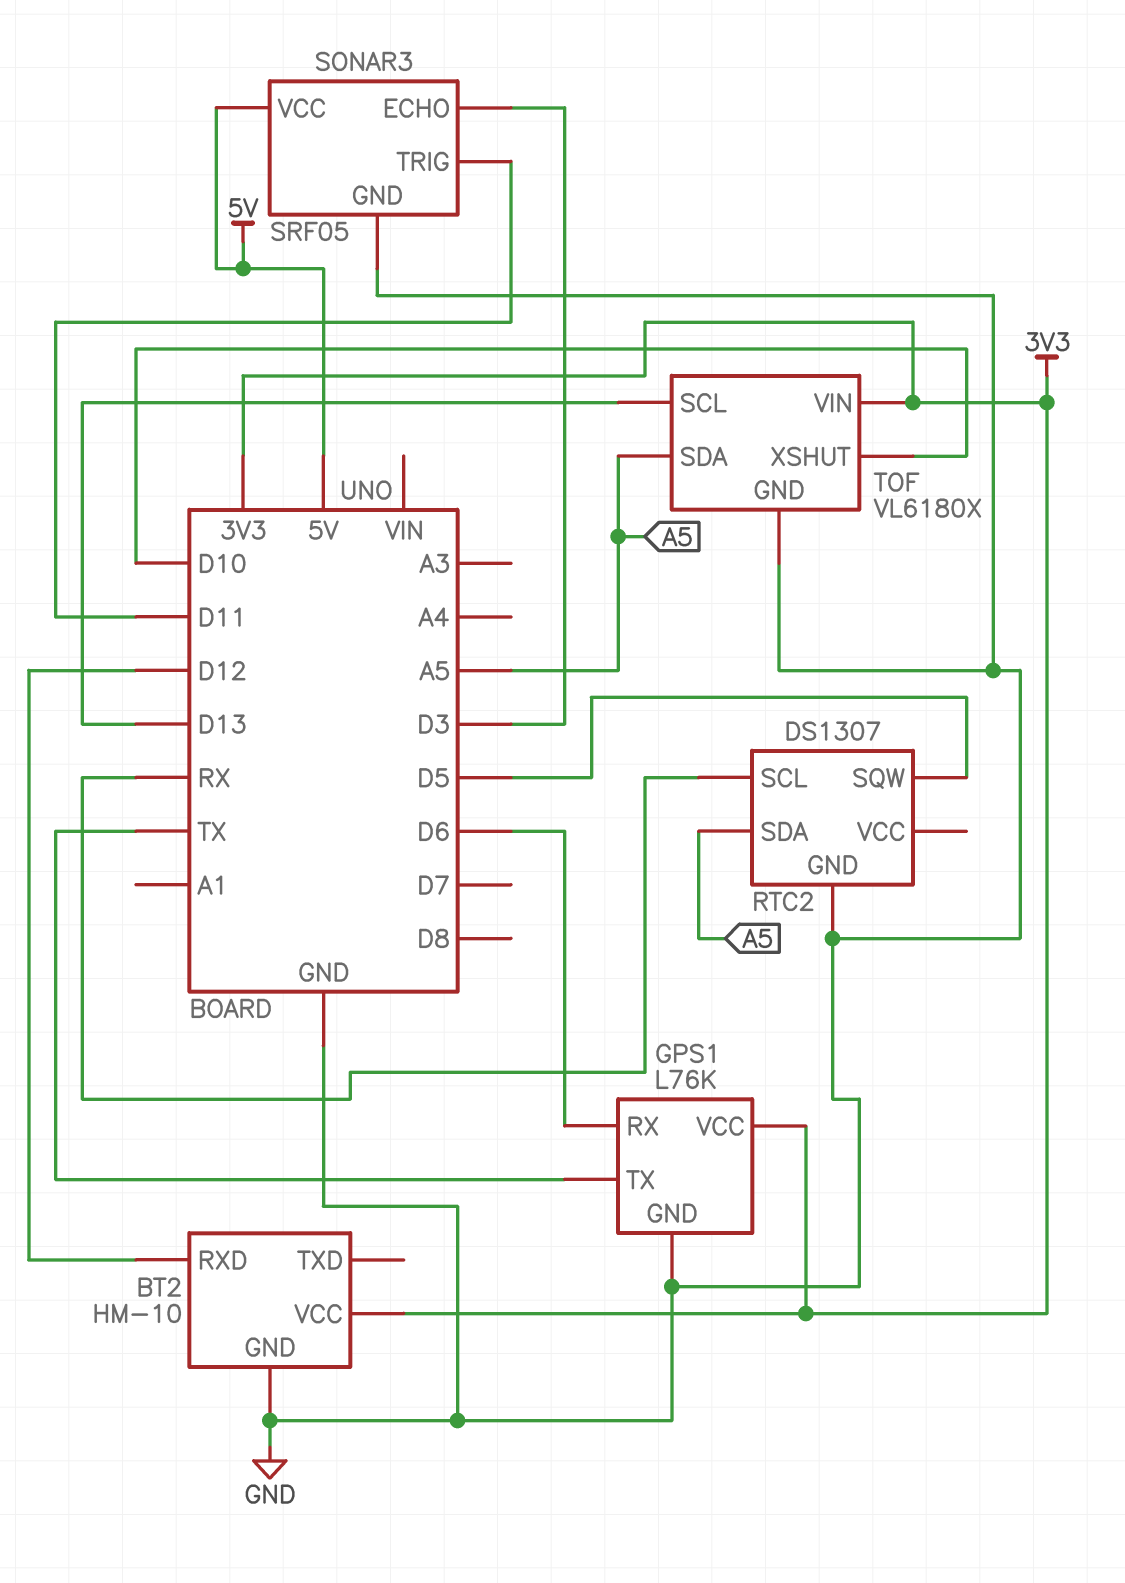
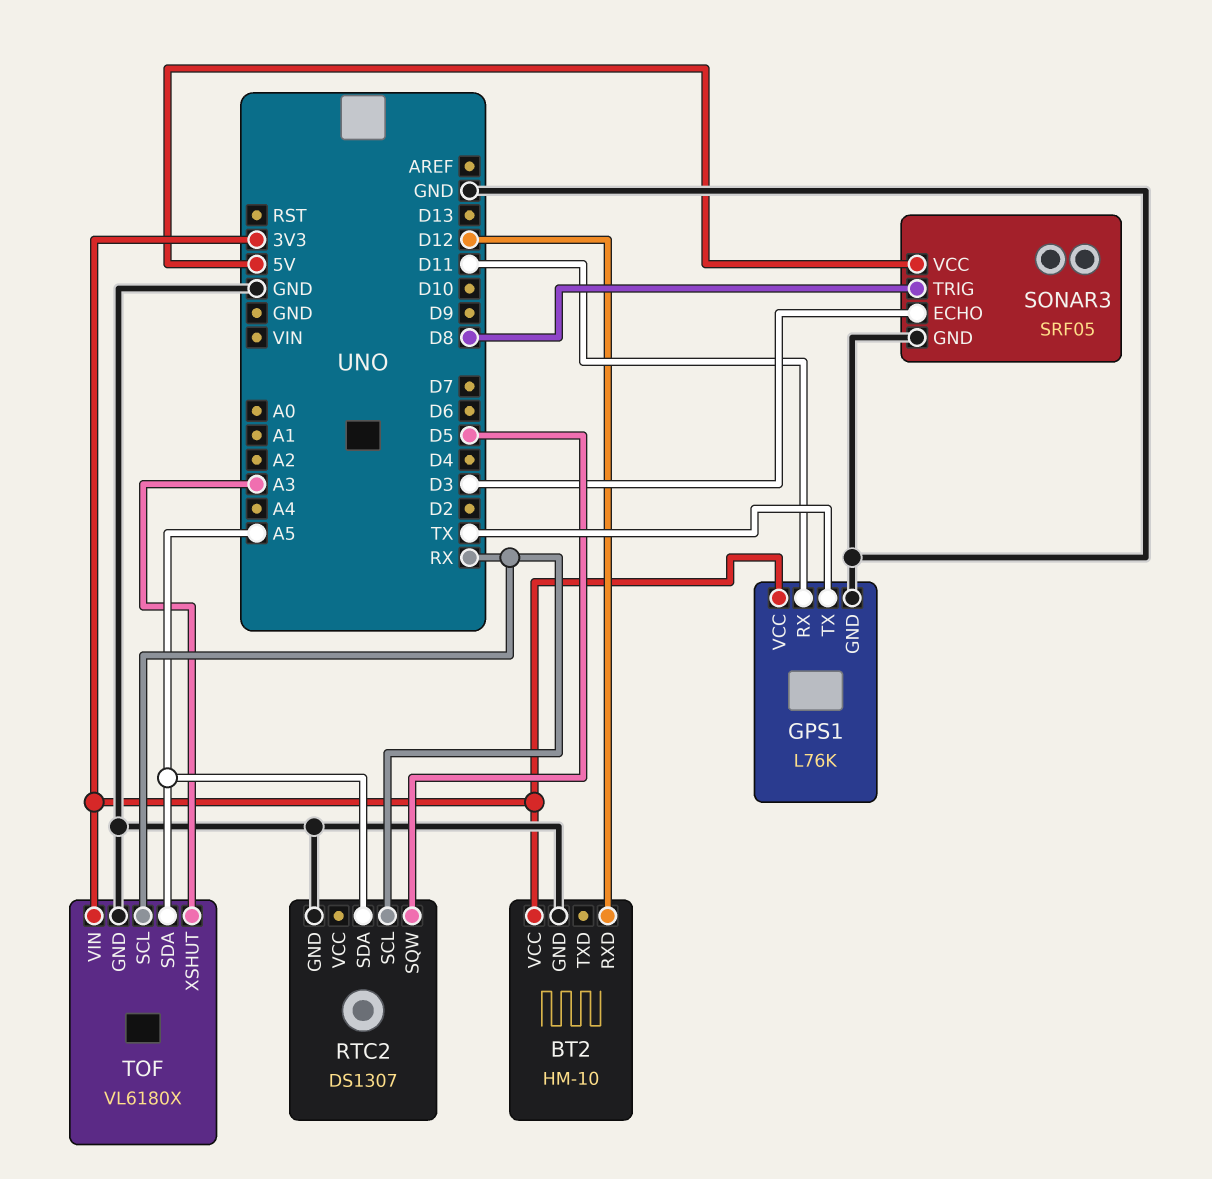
GPS1 pin RX: D6 -> D11
SONAR3 pin TRIG: D11 -> D8
TOF pin SCL: D13 -> RX
TOF pin XSHUT: D10 -> A3

